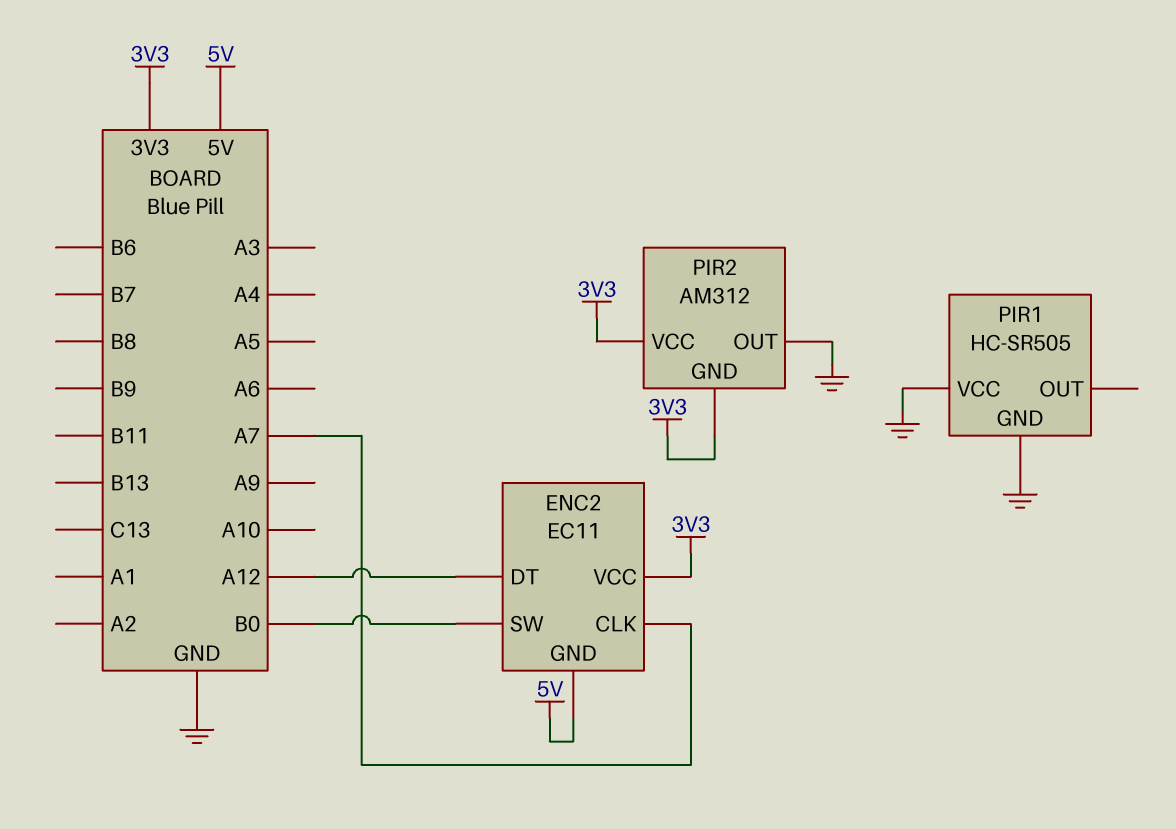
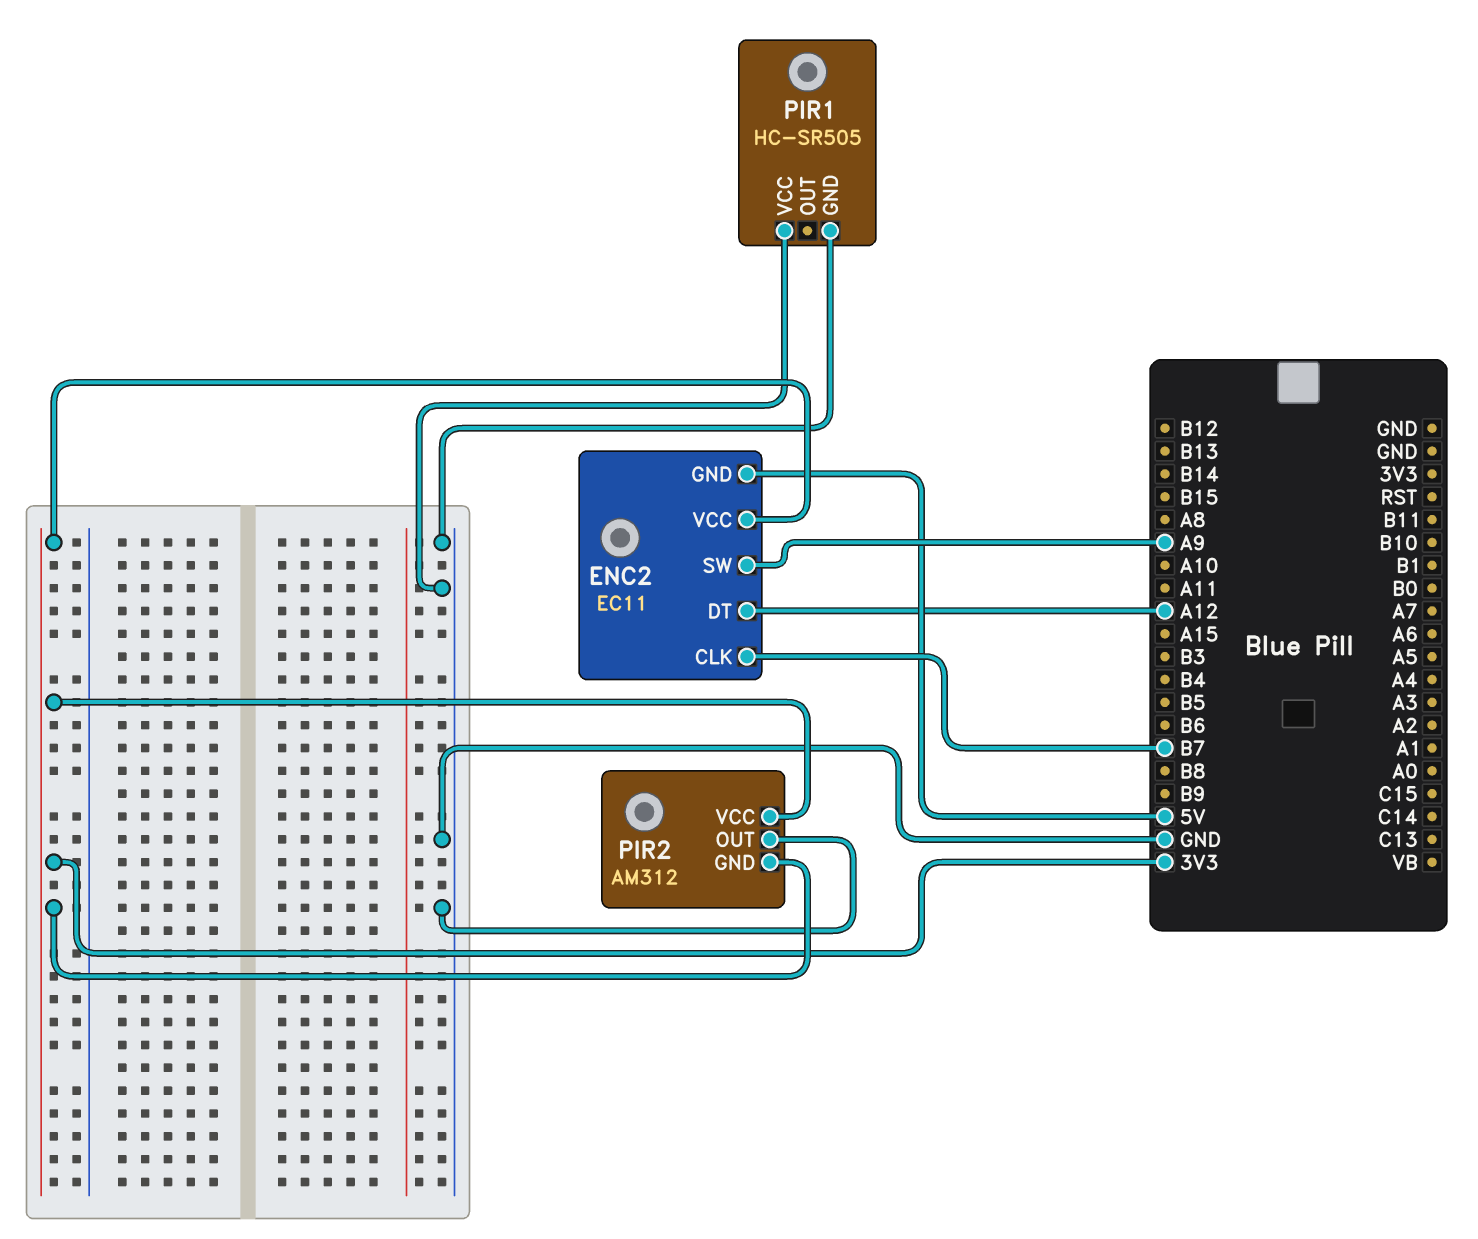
ENC2 pin CLK: A7 -> B7
ENC2 pin SW: B0 -> A9

